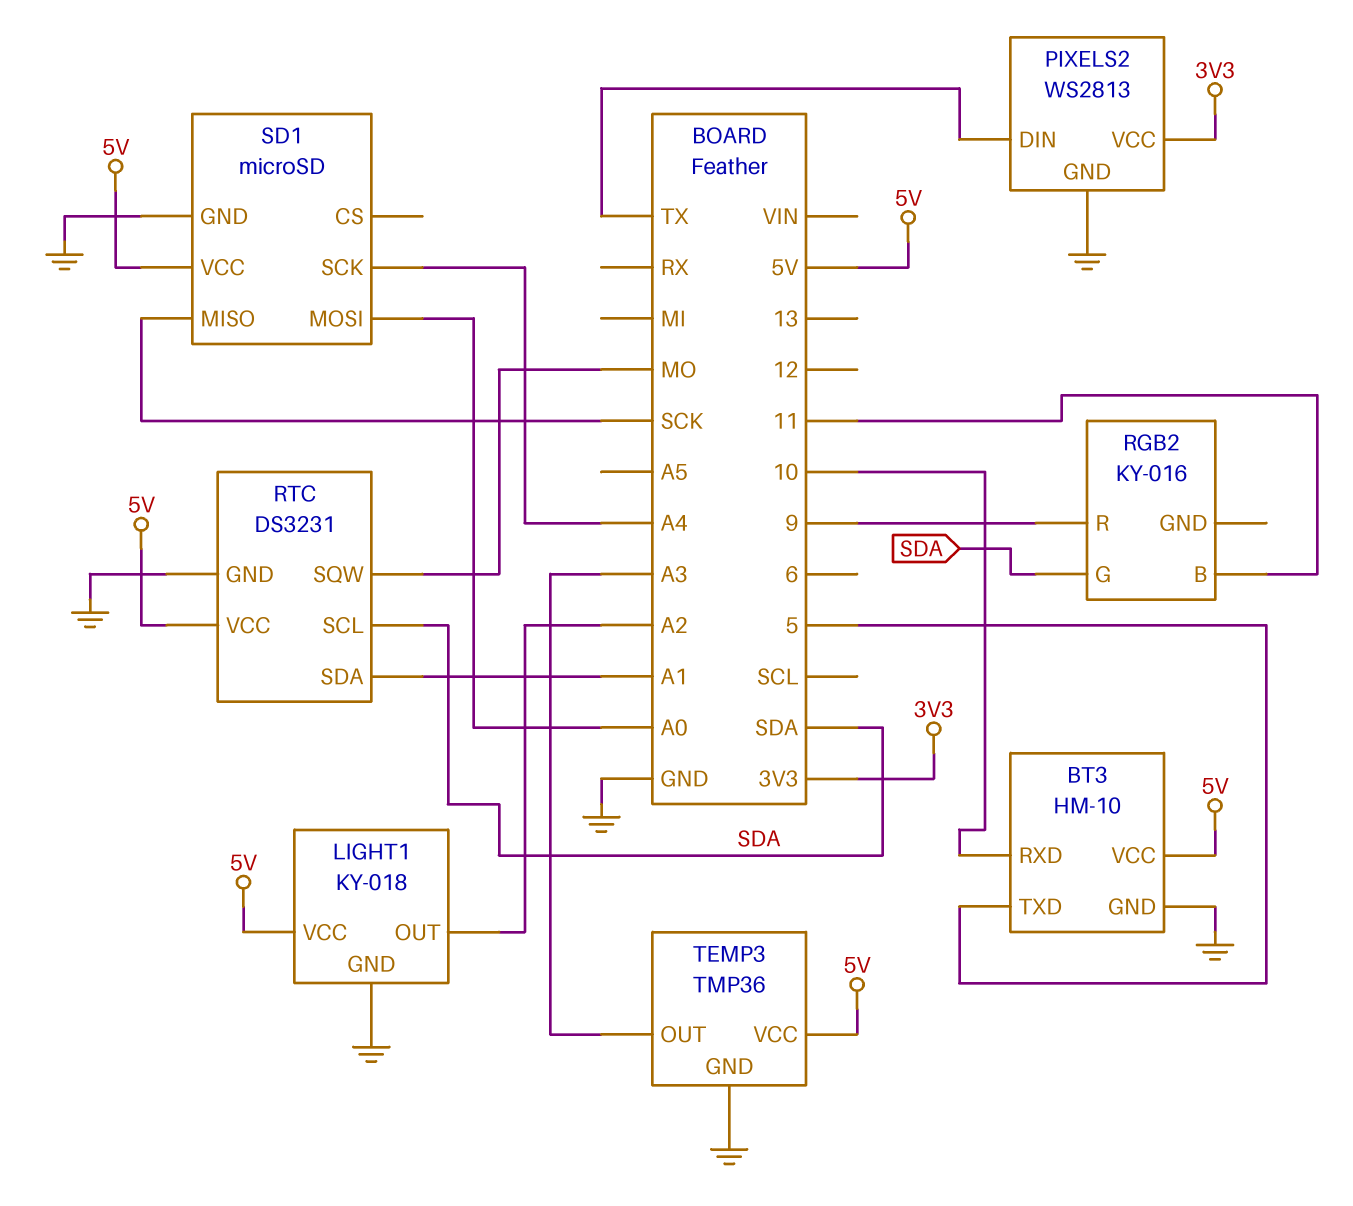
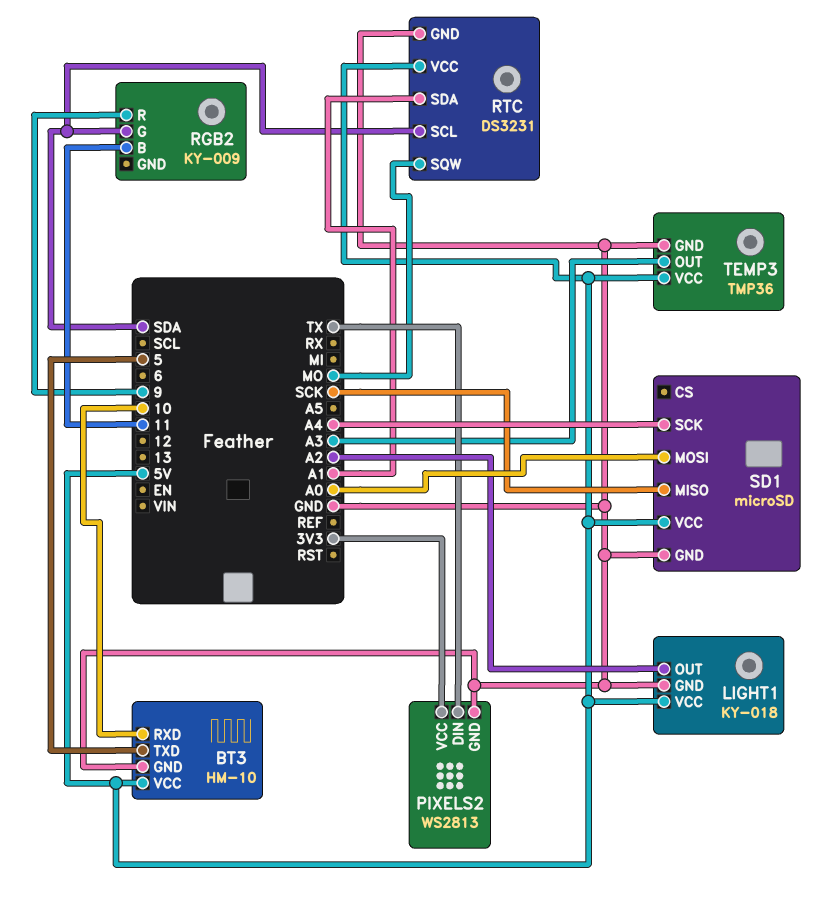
RGB2: KY-016 -> KY-009

